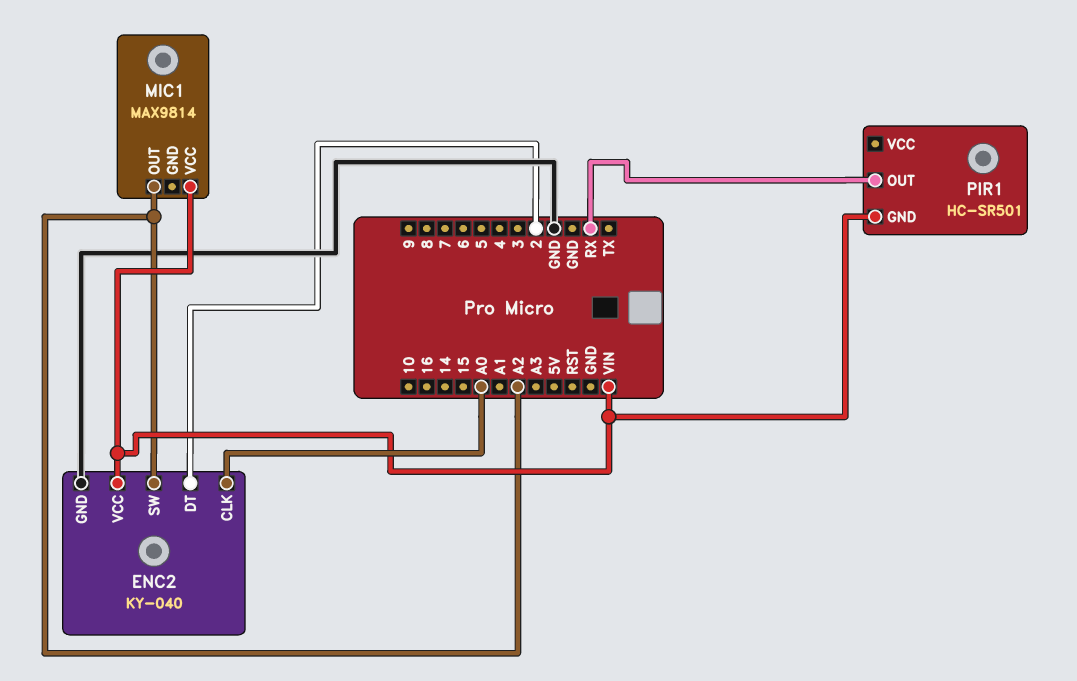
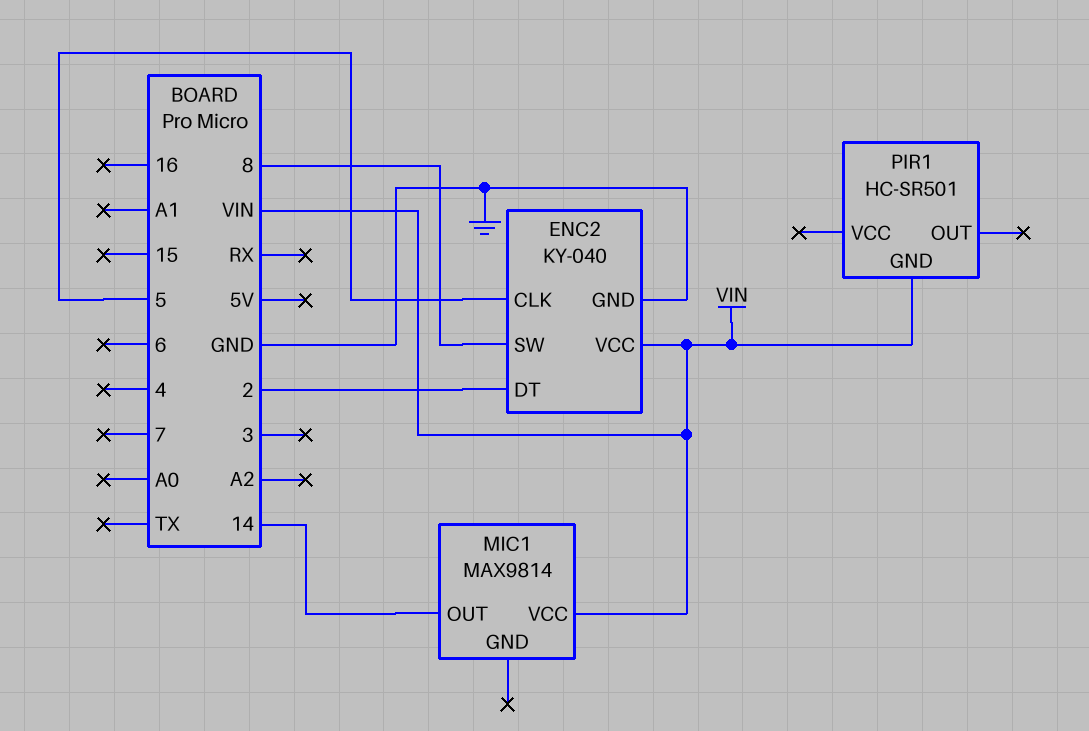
ENC2 pin CLK: A0 -> 5
ENC2 pin SW: A2 -> 8
MIC1 pin OUT: A2 -> 14
PIR1 pin OUT: RX -> none

